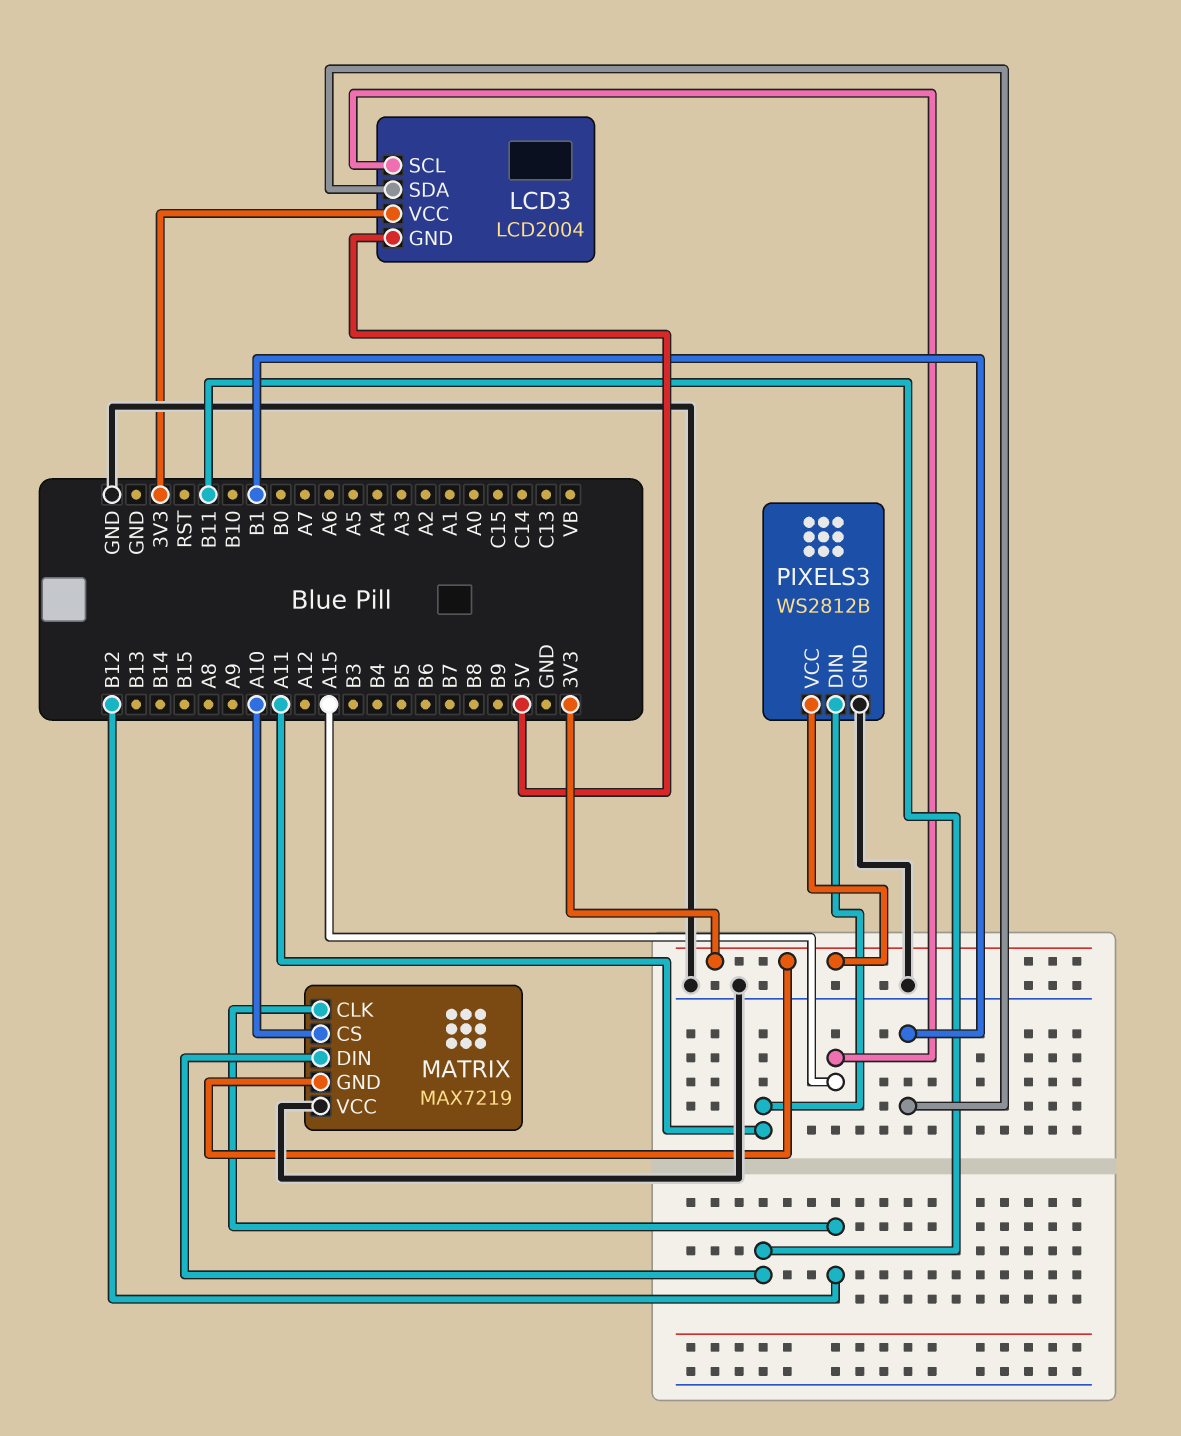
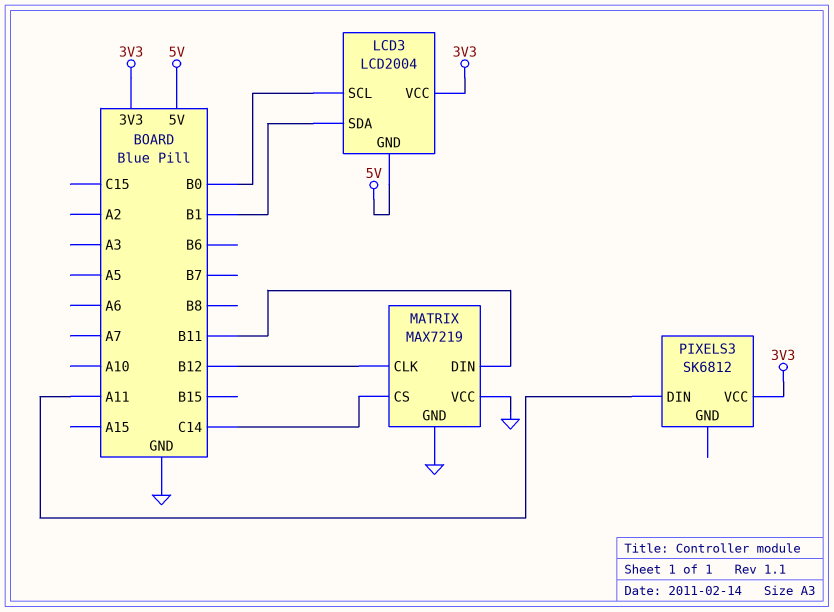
LCD3 pin SCL: A15 -> B0
MATRIX pin CS: A10 -> C14
MATRIX pin GND: 3V3 -> GND
PIXELS3: WS2812B -> SK6812
PIXELS3 pin GND: GND -> none

